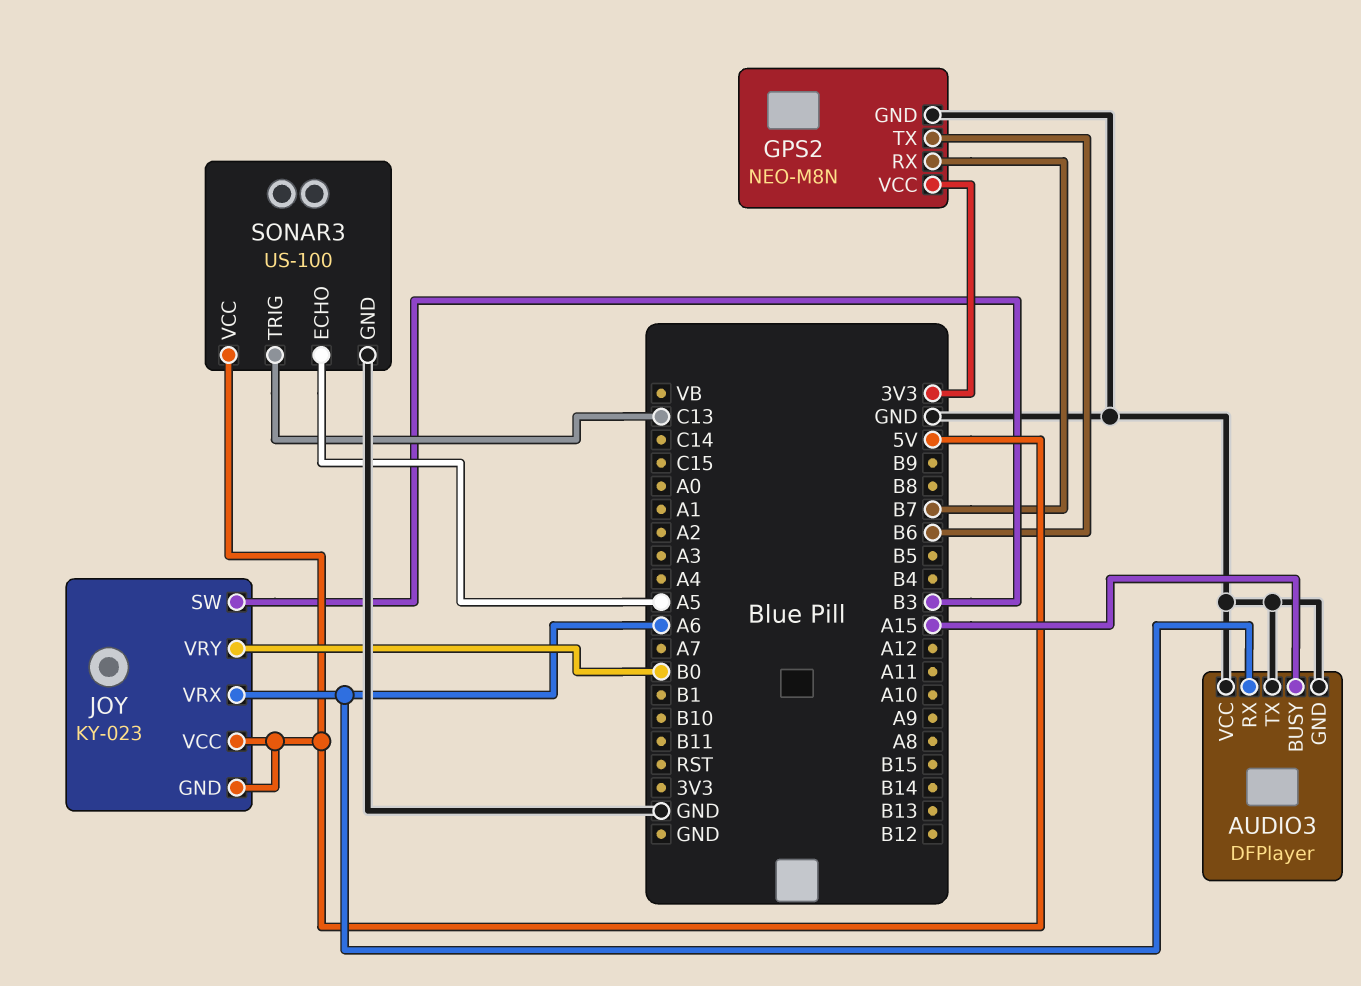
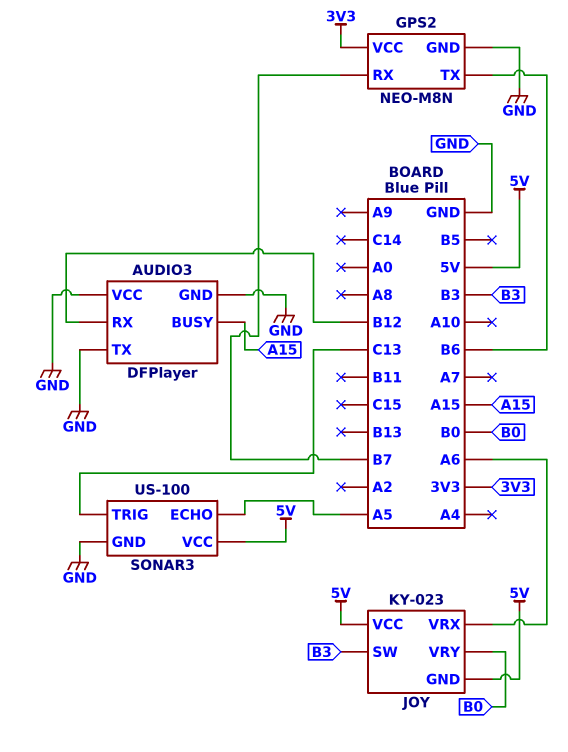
AUDIO3 pin RX: A6 -> B12

